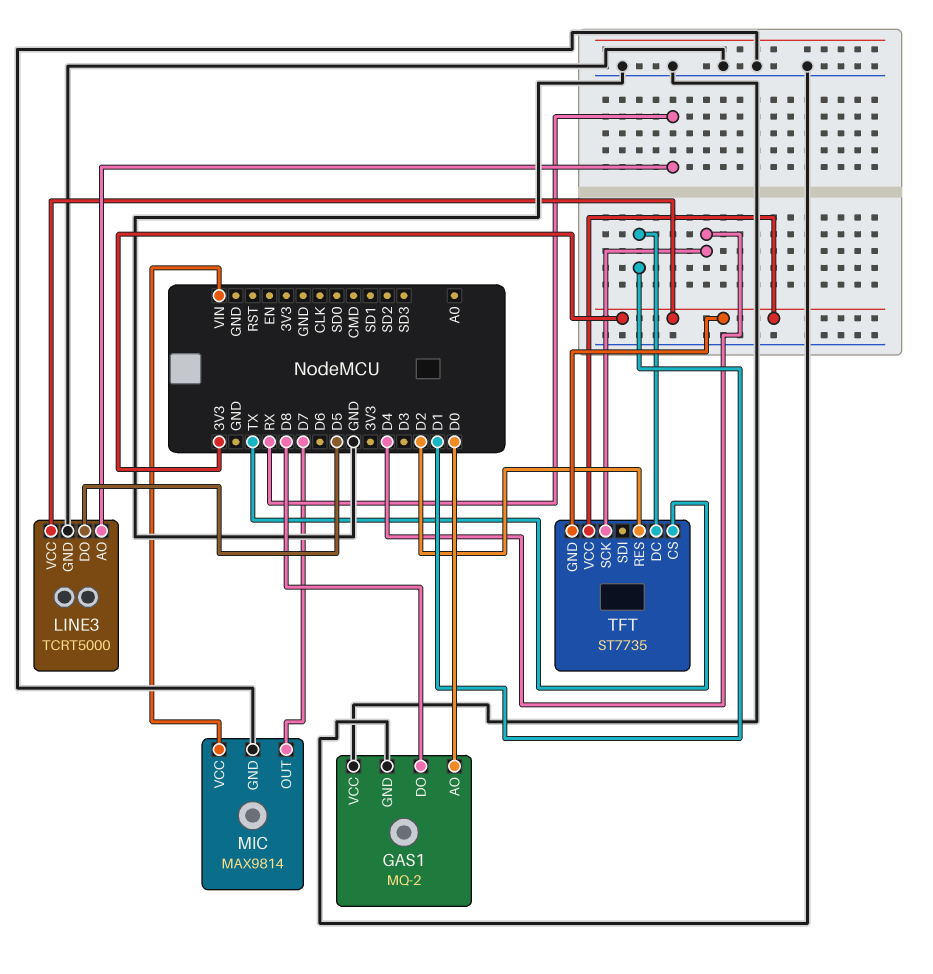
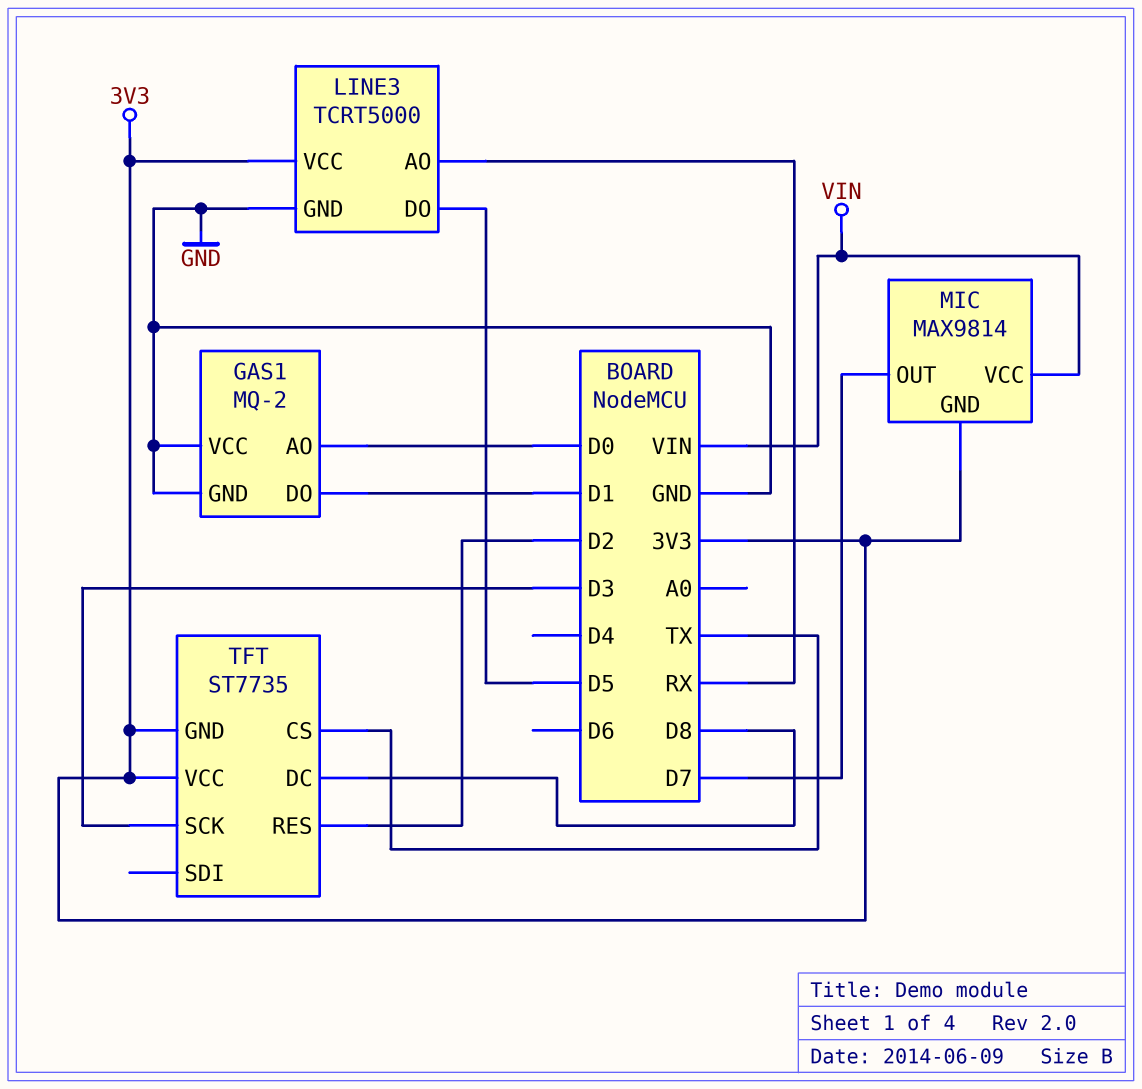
GAS1 pin DO: D8 -> D1
MIC pin GND: GND -> 3V3
TFT pin DC: D1 -> D8
TFT pin SCK: D4 -> D3

